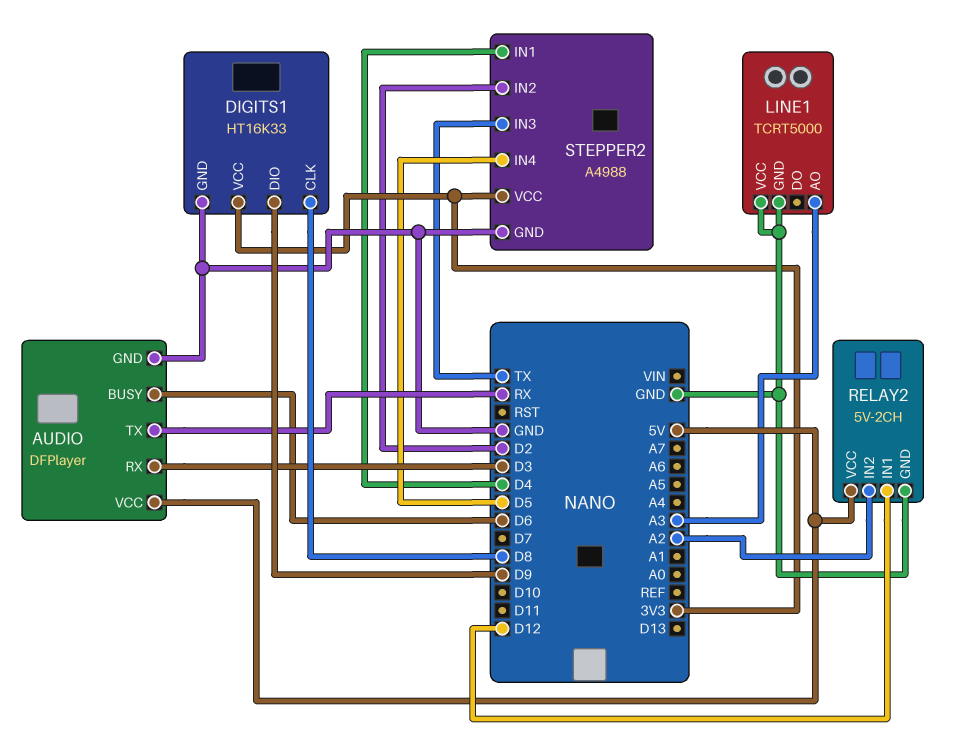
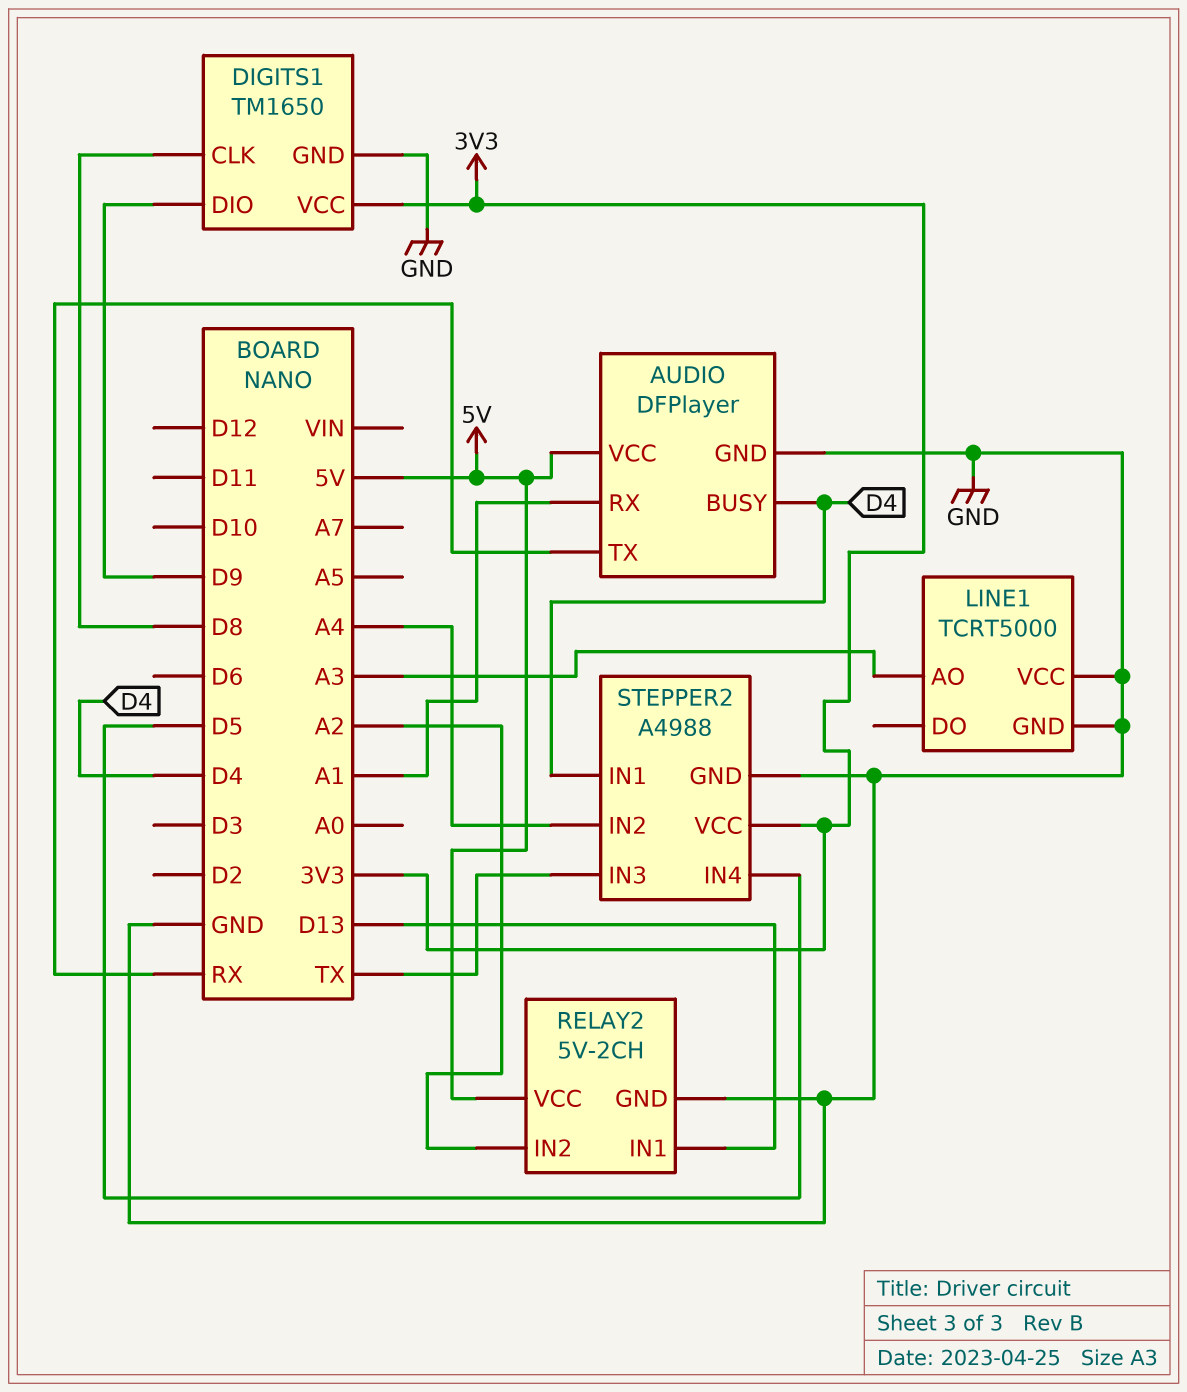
AUDIO pin BUSY: D6 -> D4
AUDIO pin RX: D3 -> A1
DIGITS1: HT16K33 -> TM1650
RELAY2 pin IN1: D12 -> D13
STEPPER2 pin IN2: D2 -> A4

